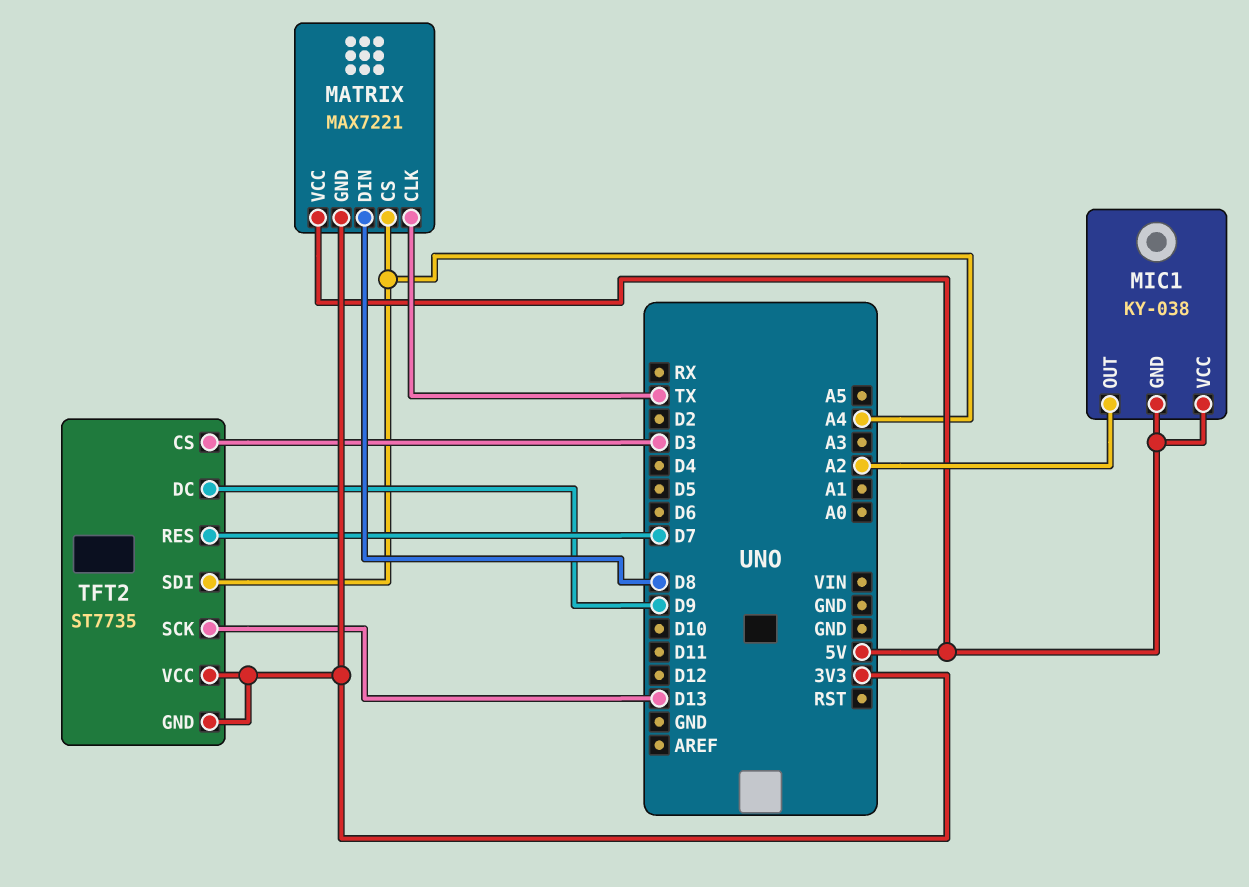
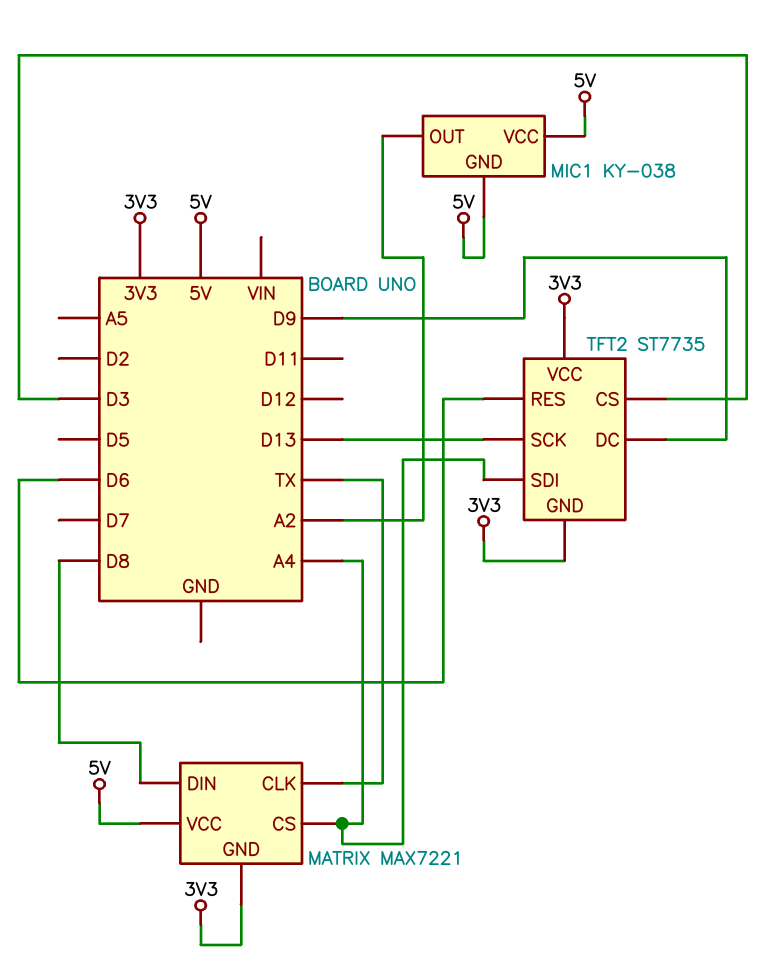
TFT2 pin RES: D7 -> D6

